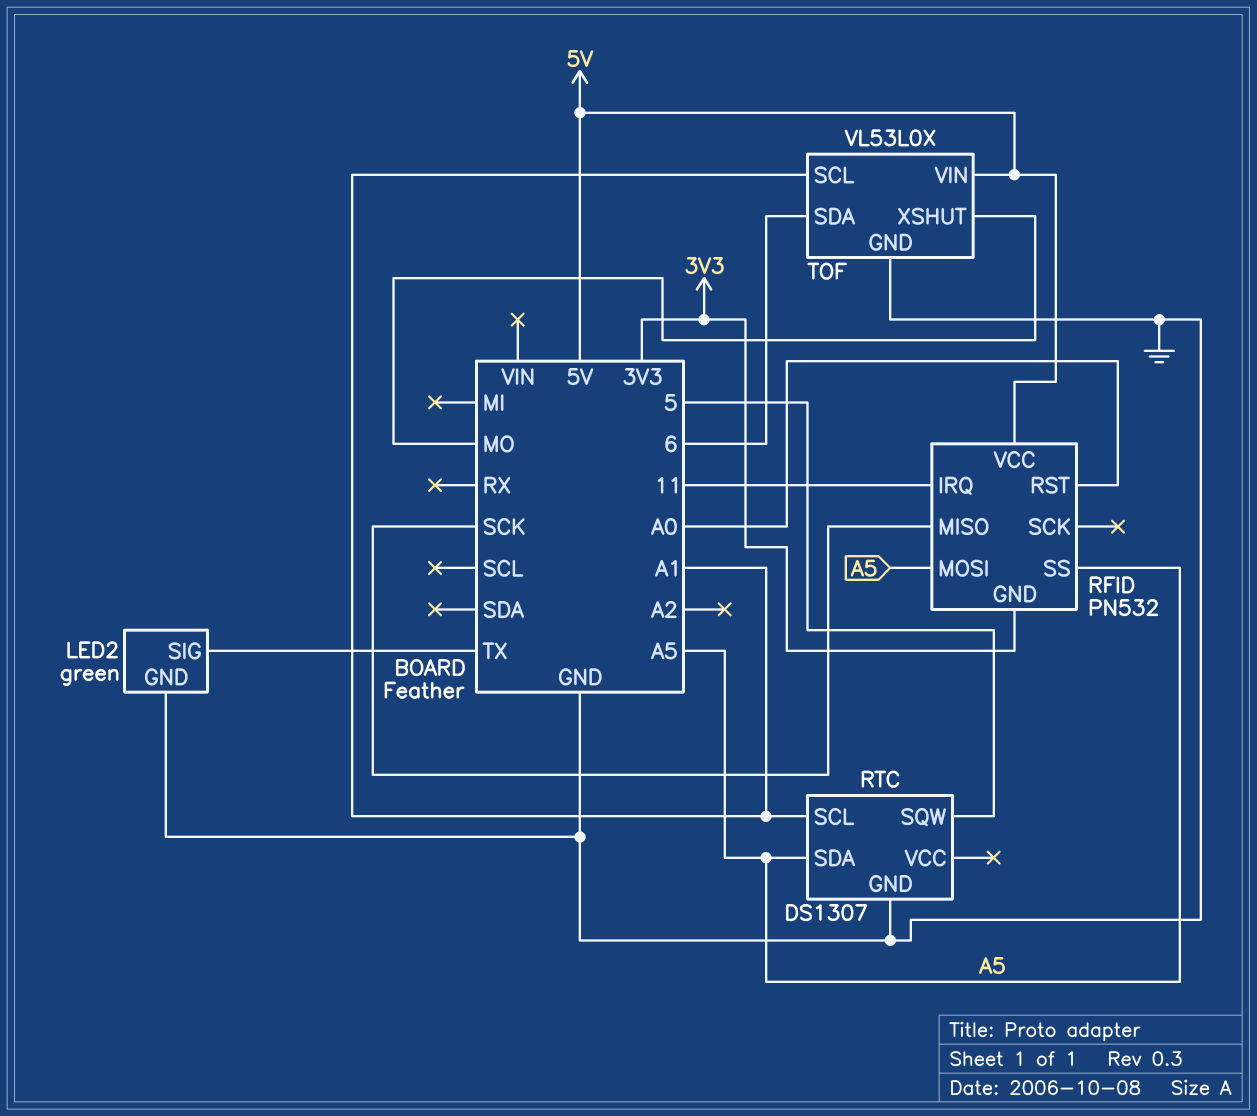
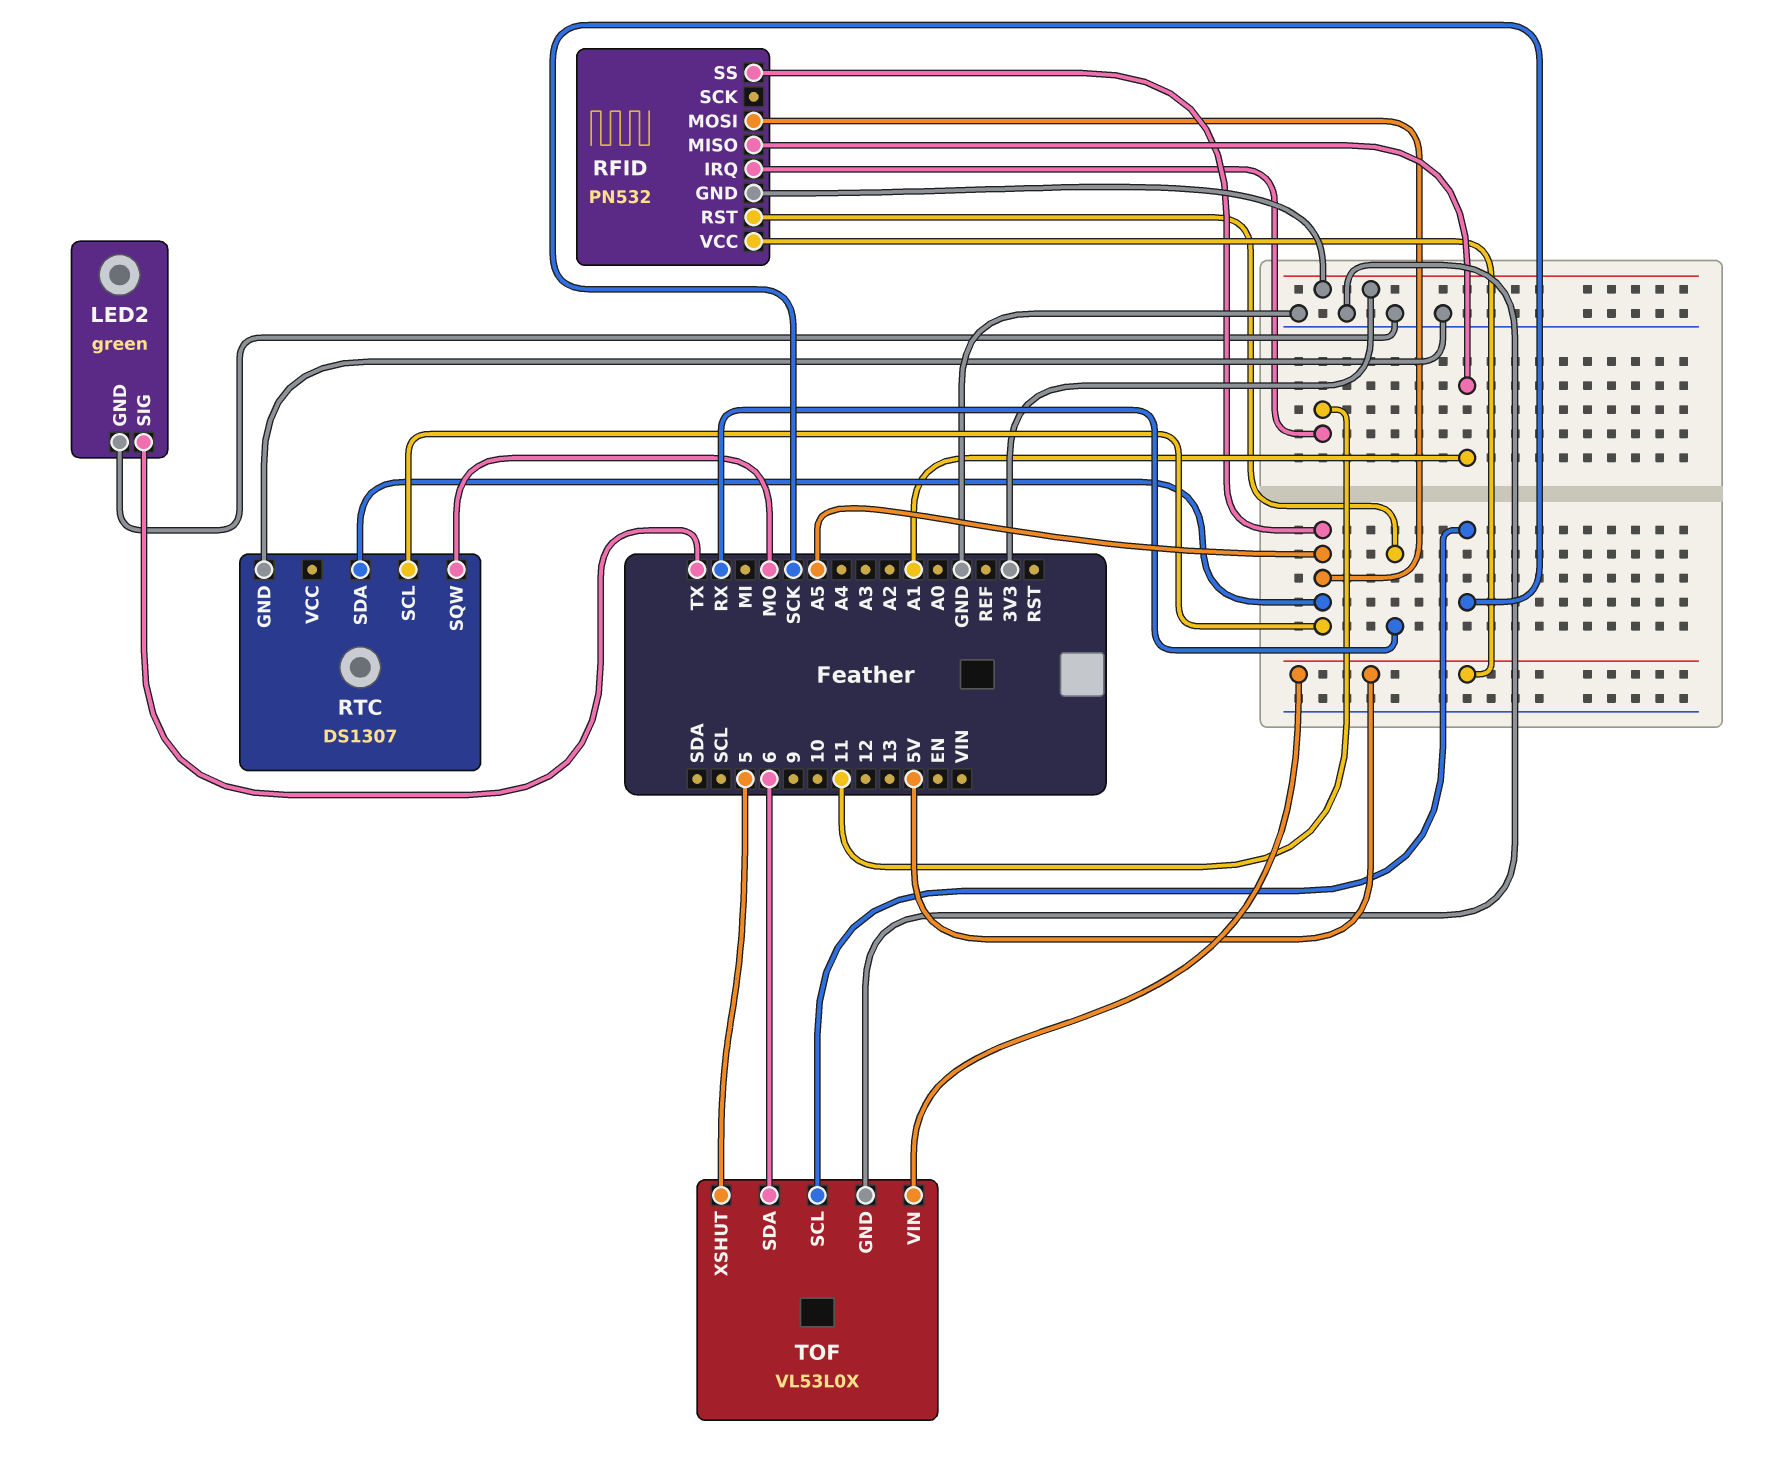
RFID pin MISO: SCK -> A1
RFID pin RST: A0 -> RX
RTC pin SCL: A1 -> A5
RTC pin SQW: 5 -> MO
TOF pin SCL: A1 -> SCK
TOF pin XSHUT: MO -> 5

